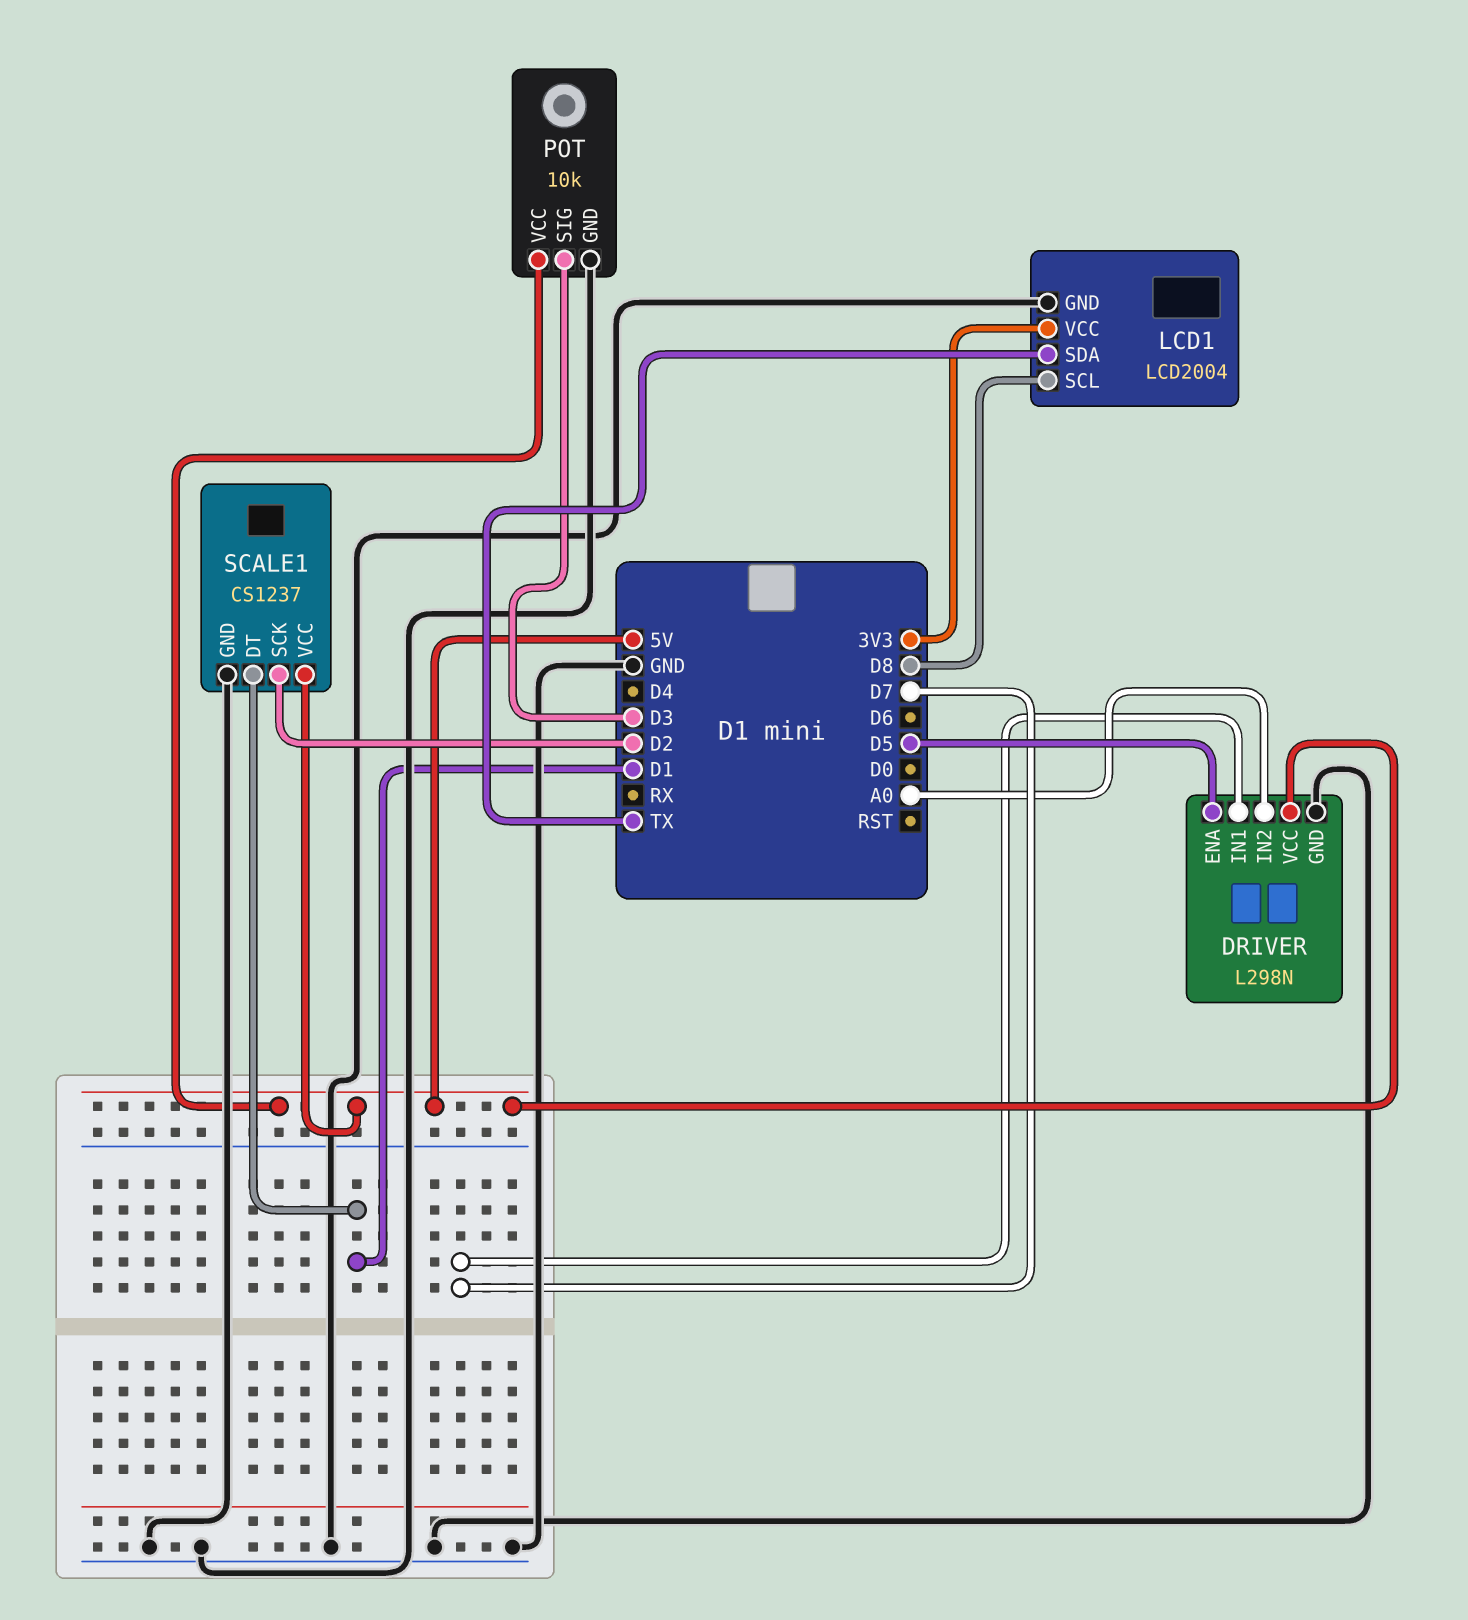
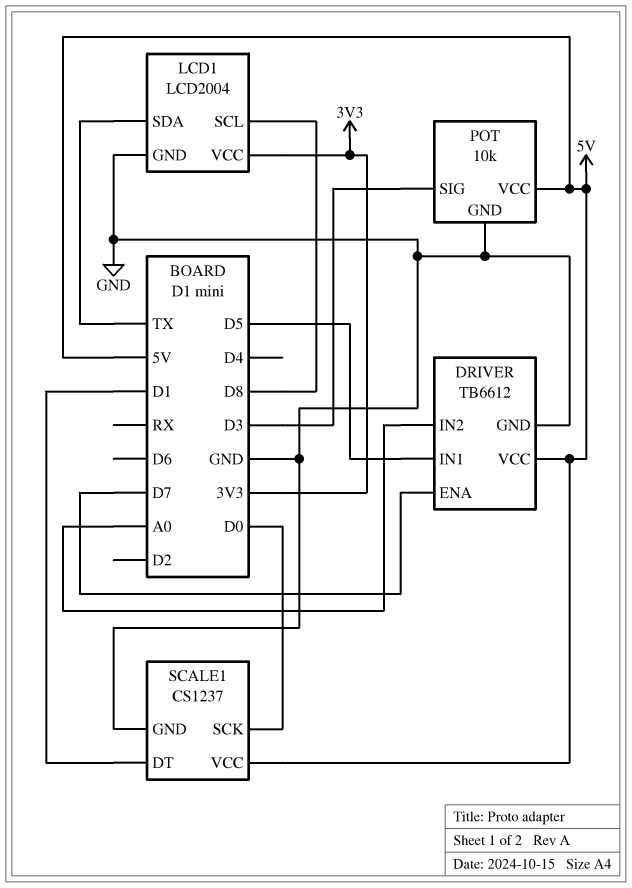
DRIVER: L298N -> TB6612
DRIVER pin ENA: D5 -> D7
DRIVER pin IN1: D7 -> D5
SCALE1 pin SCK: D2 -> D0

